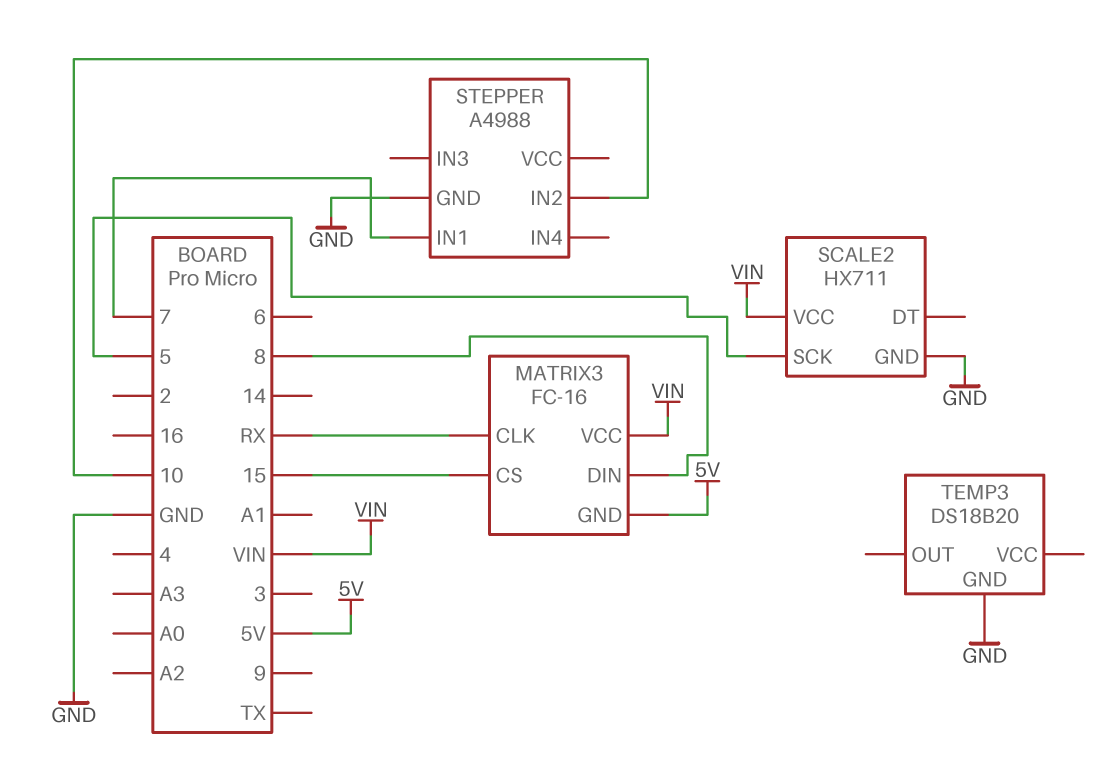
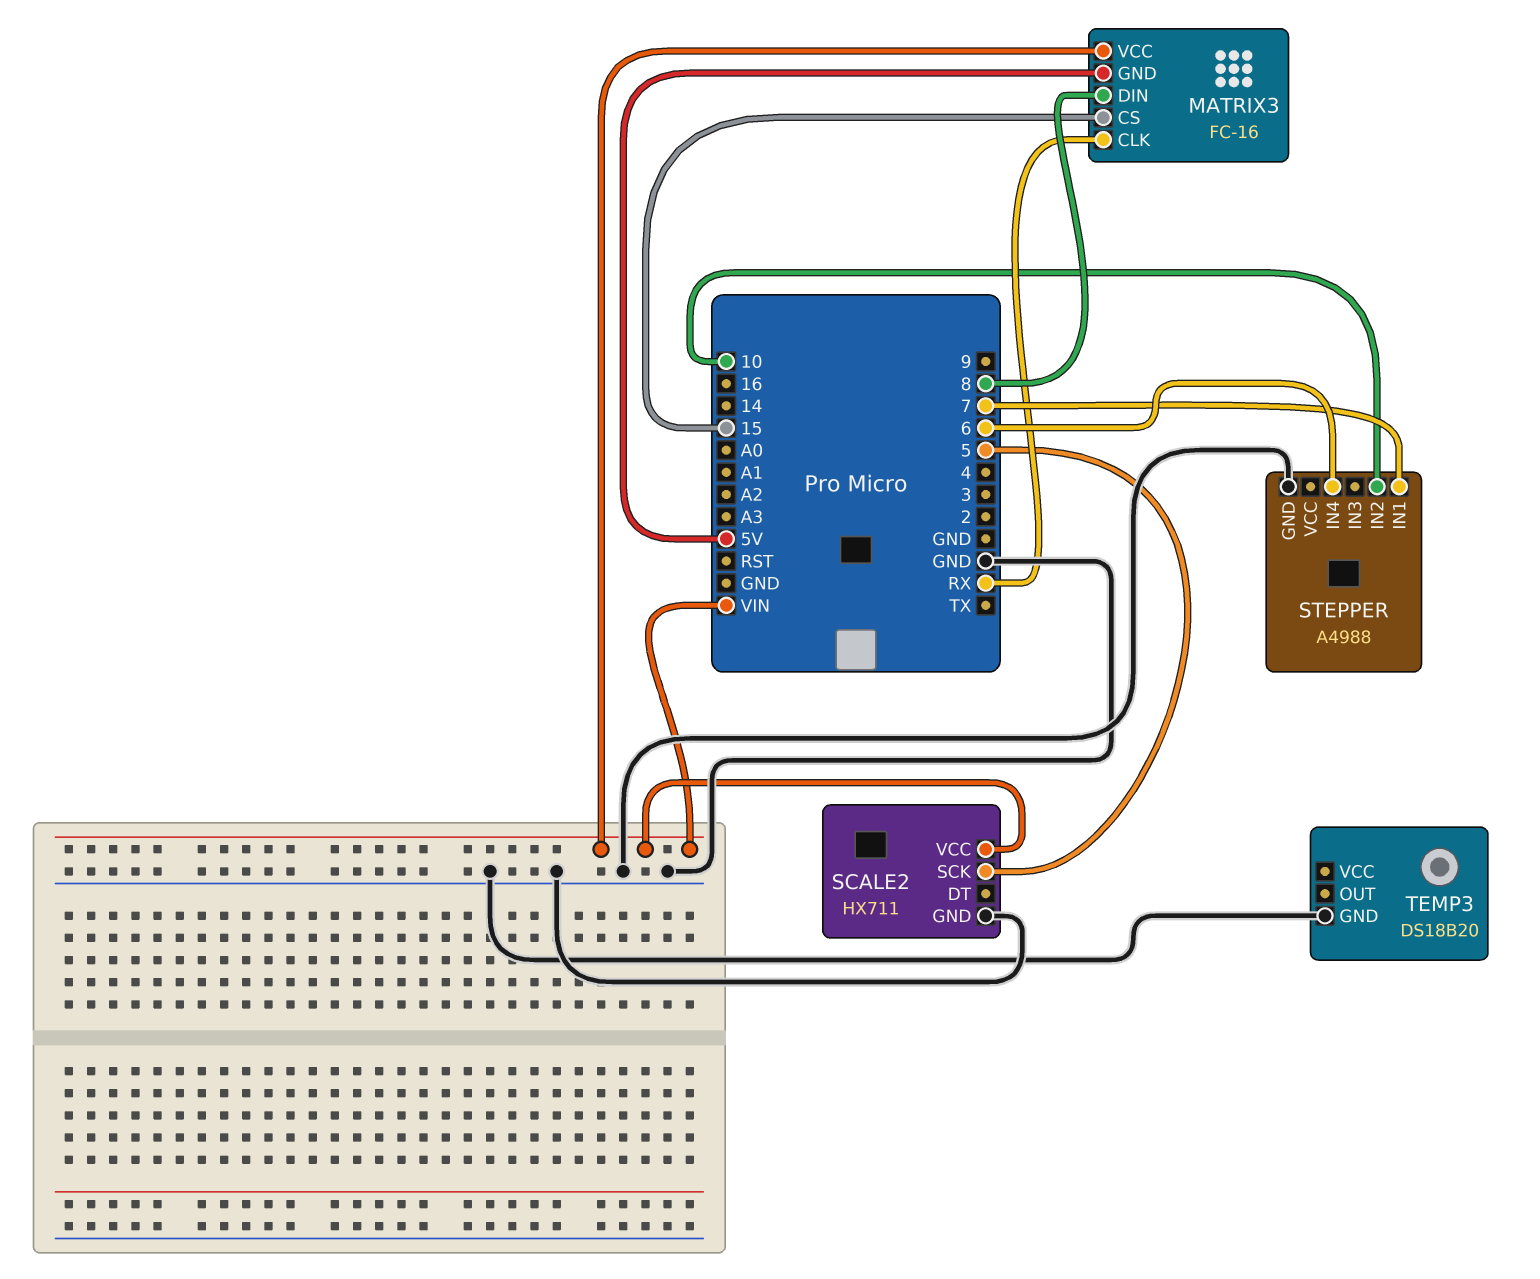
STEPPER pin IN4: none -> 6

